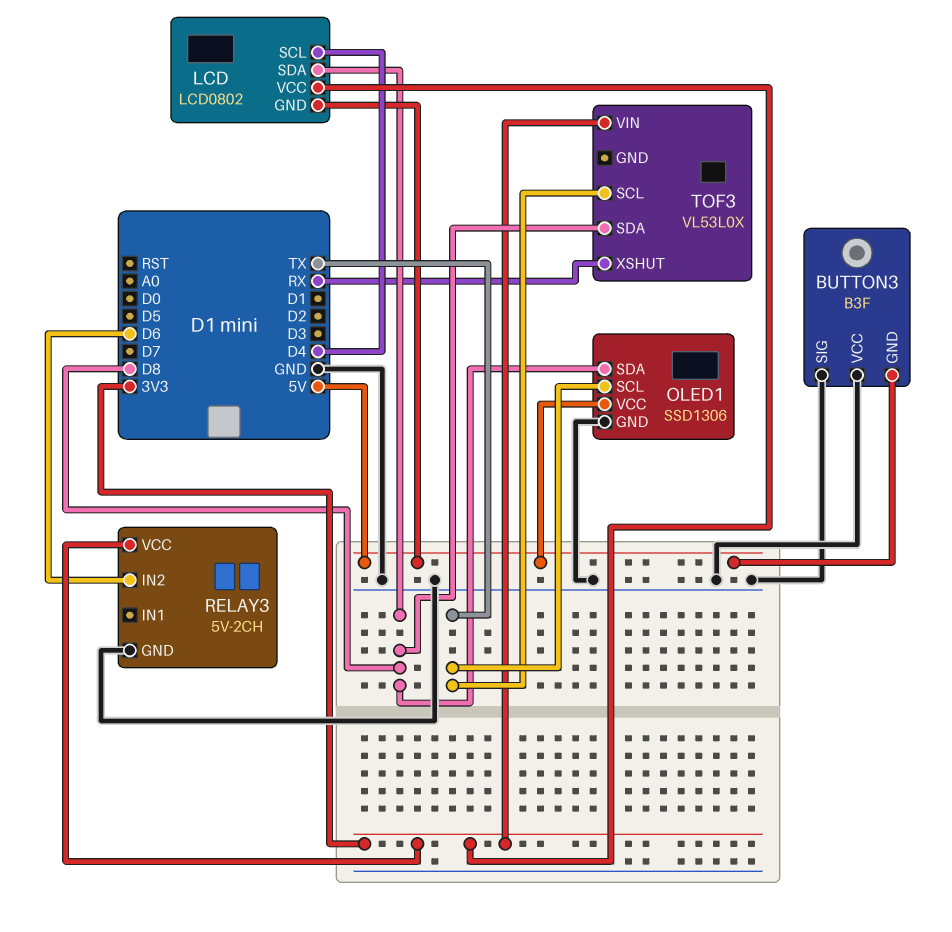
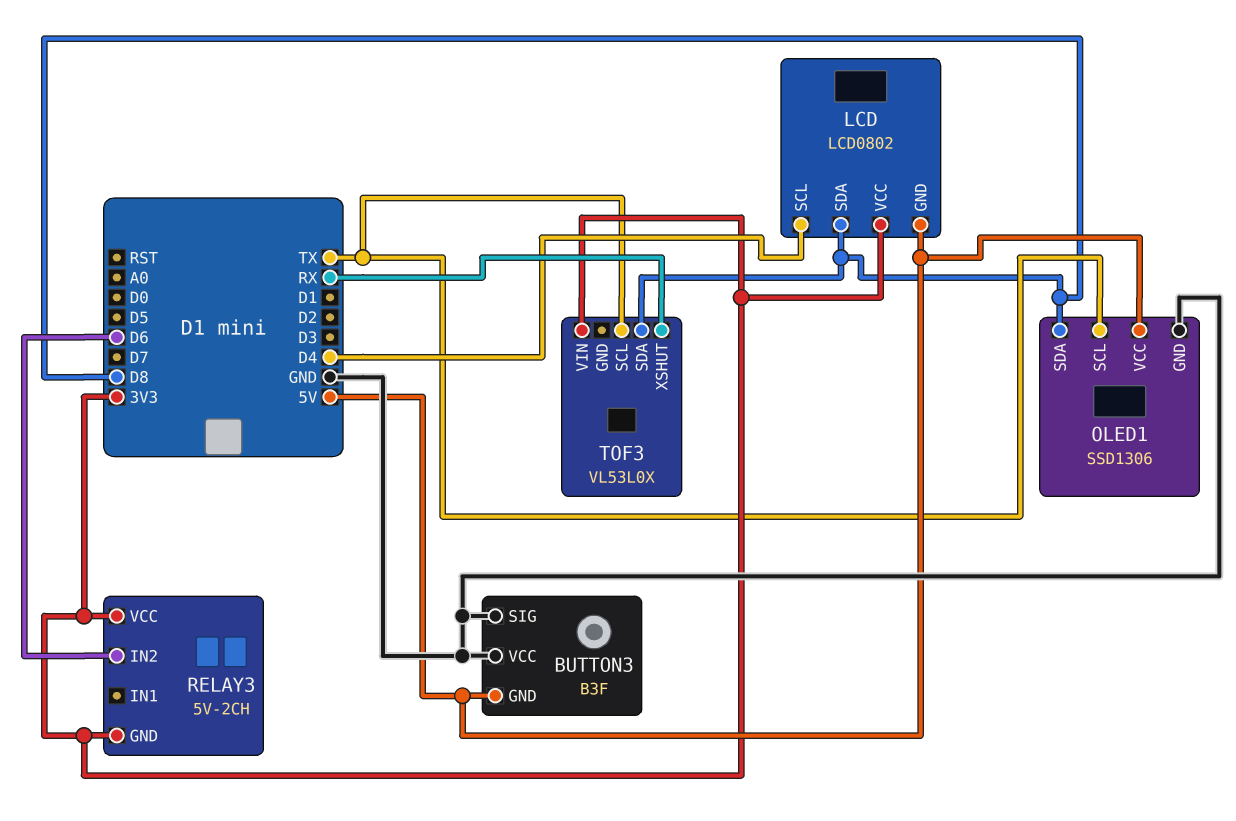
RELAY3 pin GND: GND -> 3V3

